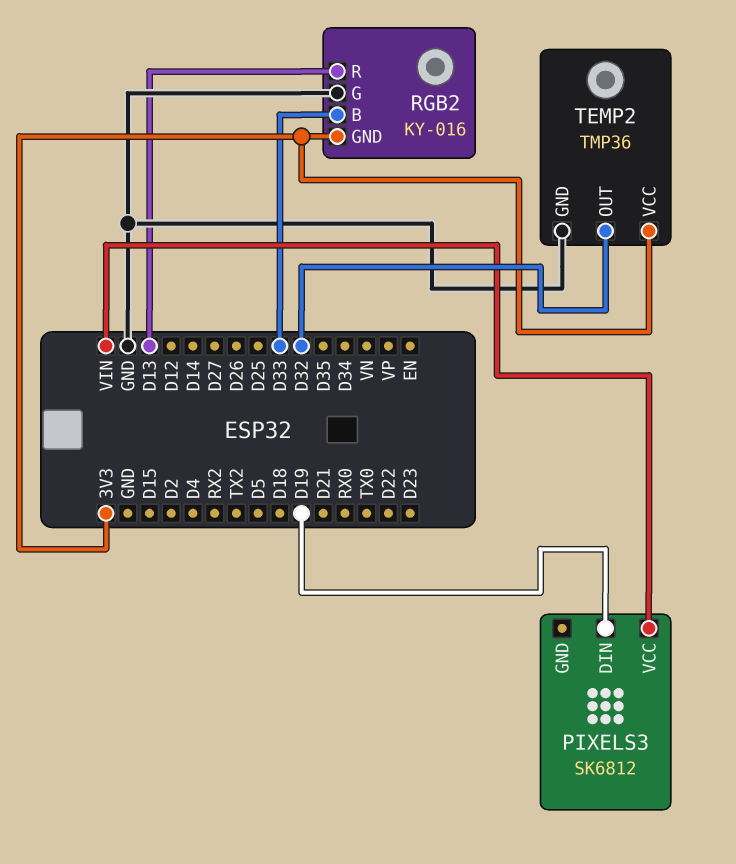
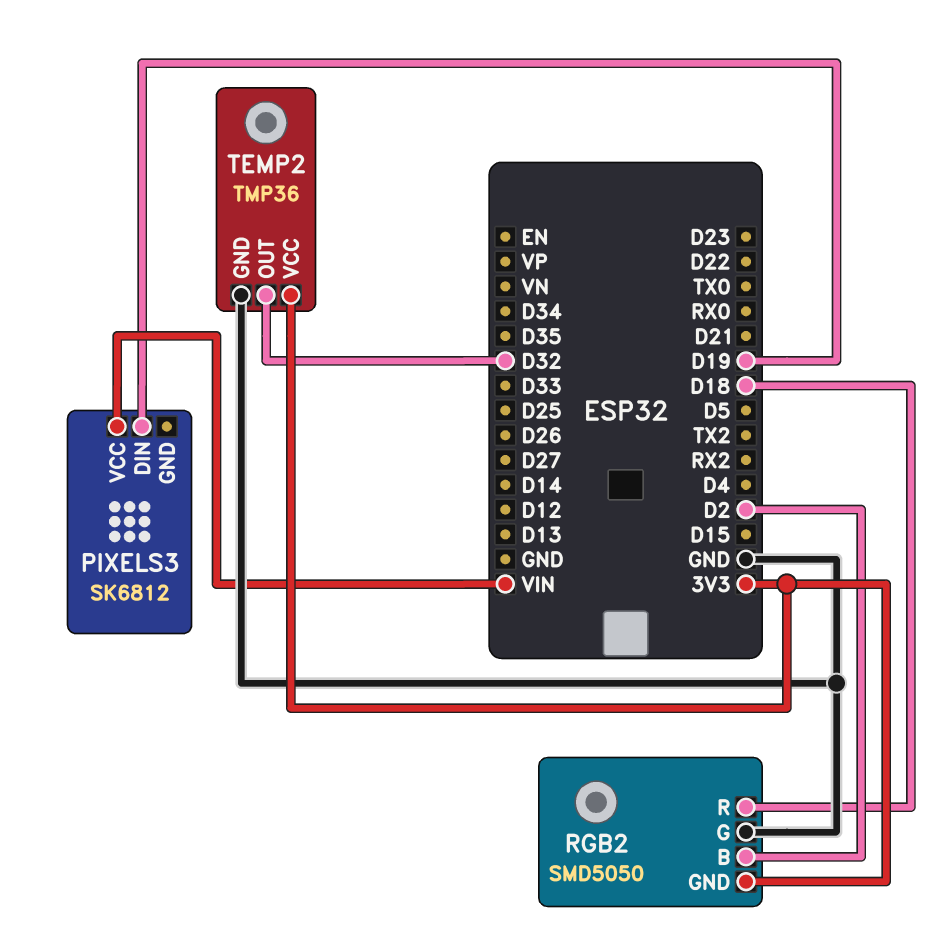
RGB2: KY-016 -> SMD5050
RGB2 pin B: D33 -> D2
RGB2 pin R: D13 -> D18

